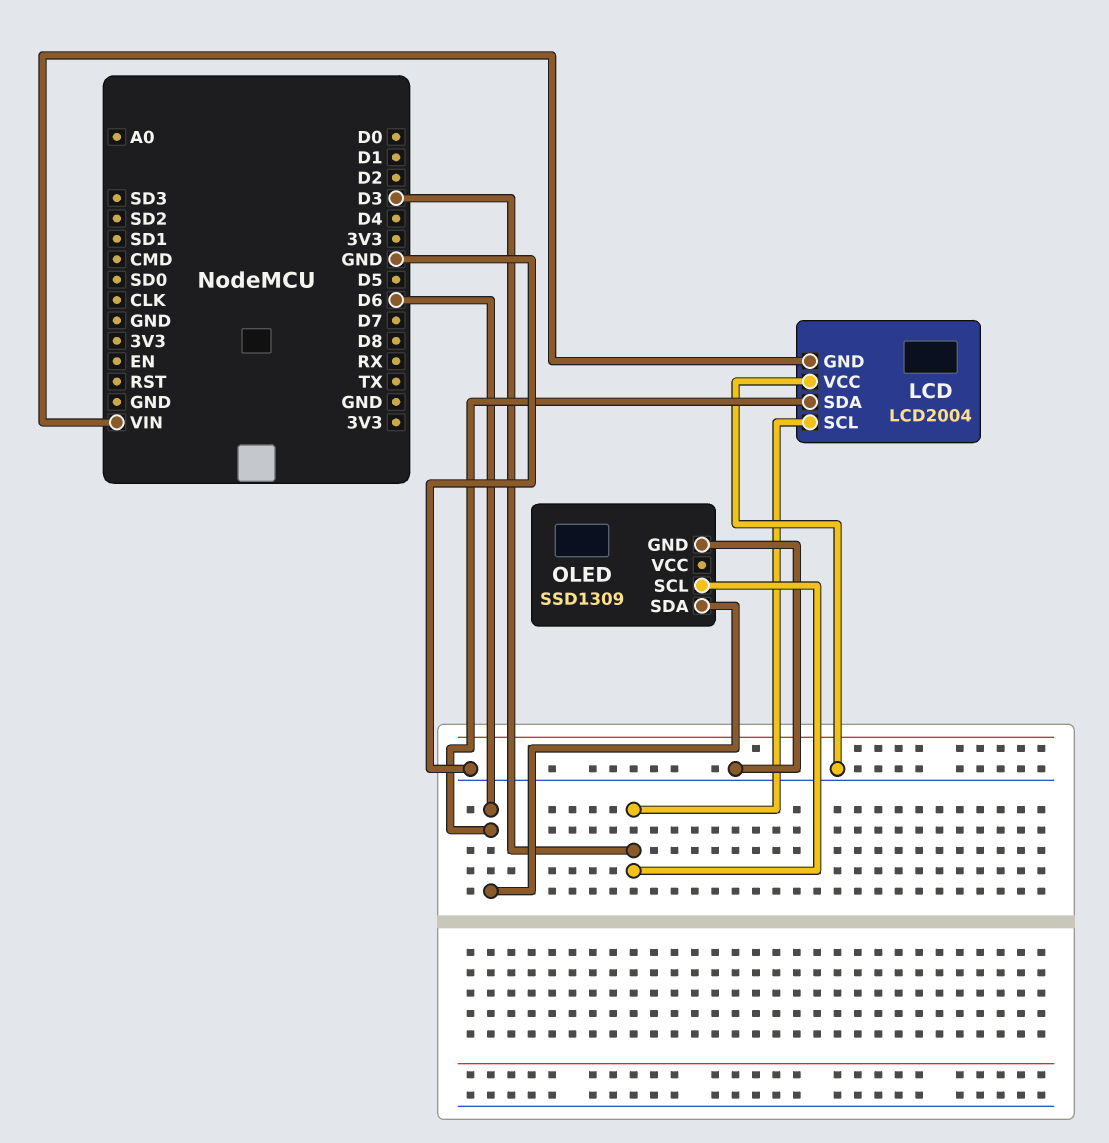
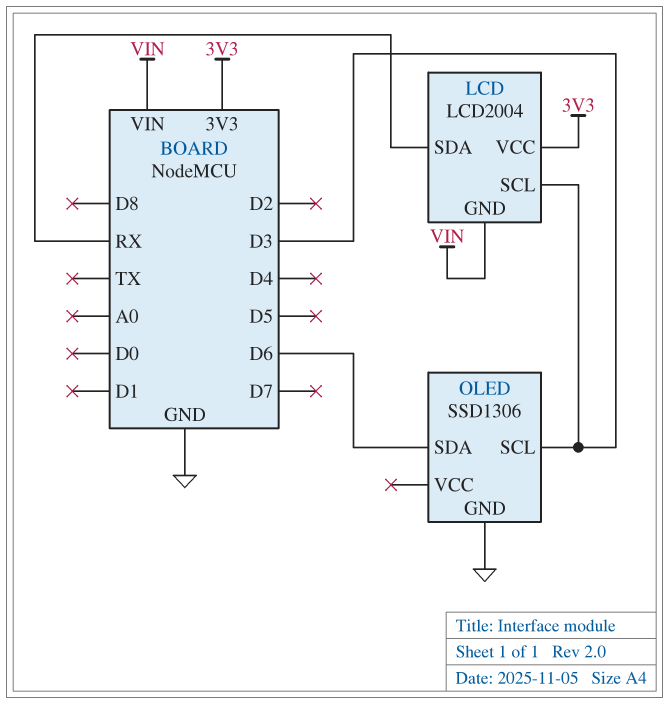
LCD pin SDA: D6 -> RX
LCD pin VCC: GND -> 3V3
OLED: SSD1309 -> SSD1306

